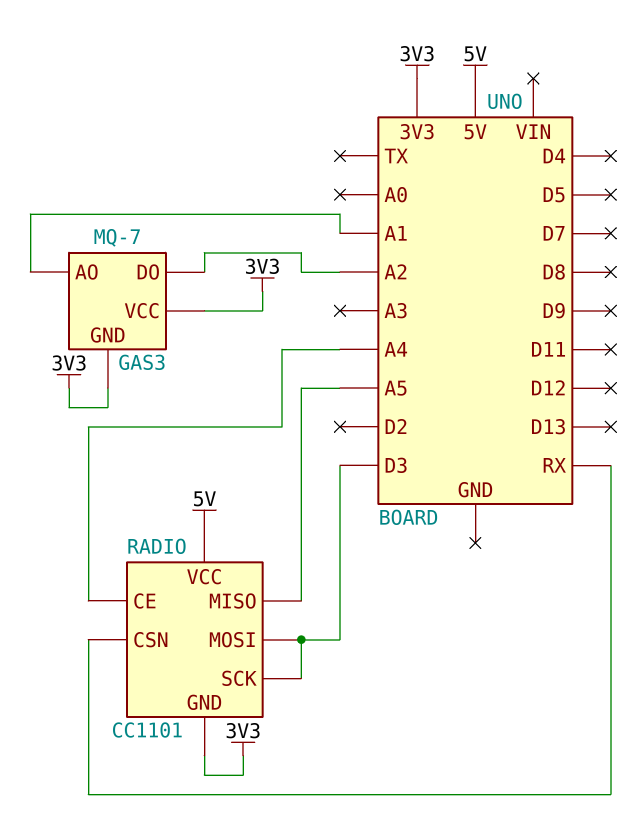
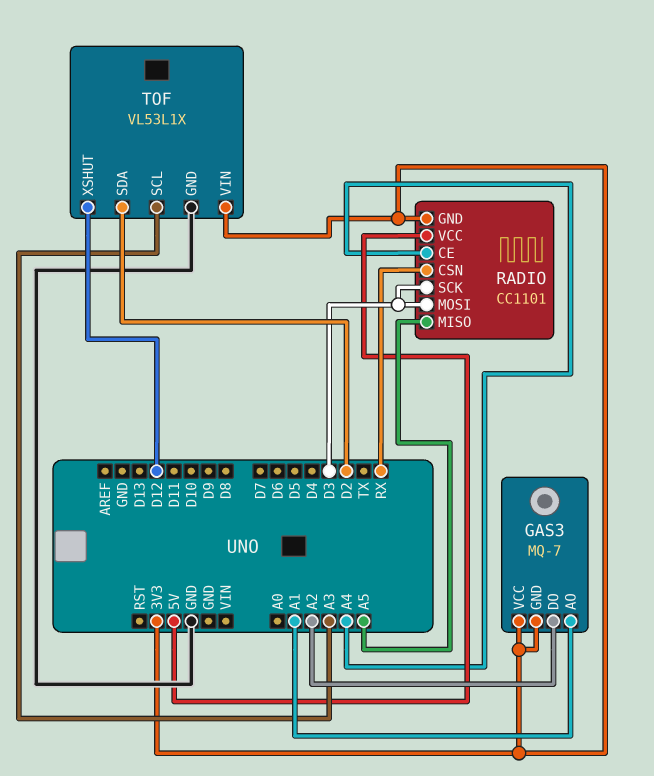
TOF: none -> VL53L1X
TOF pin GND: none -> GND
TOF pin SCL: none -> A3
TOF pin SDA: none -> D2
TOF pin VIN: none -> 3V3
TOF pin XSHUT: none -> D12

